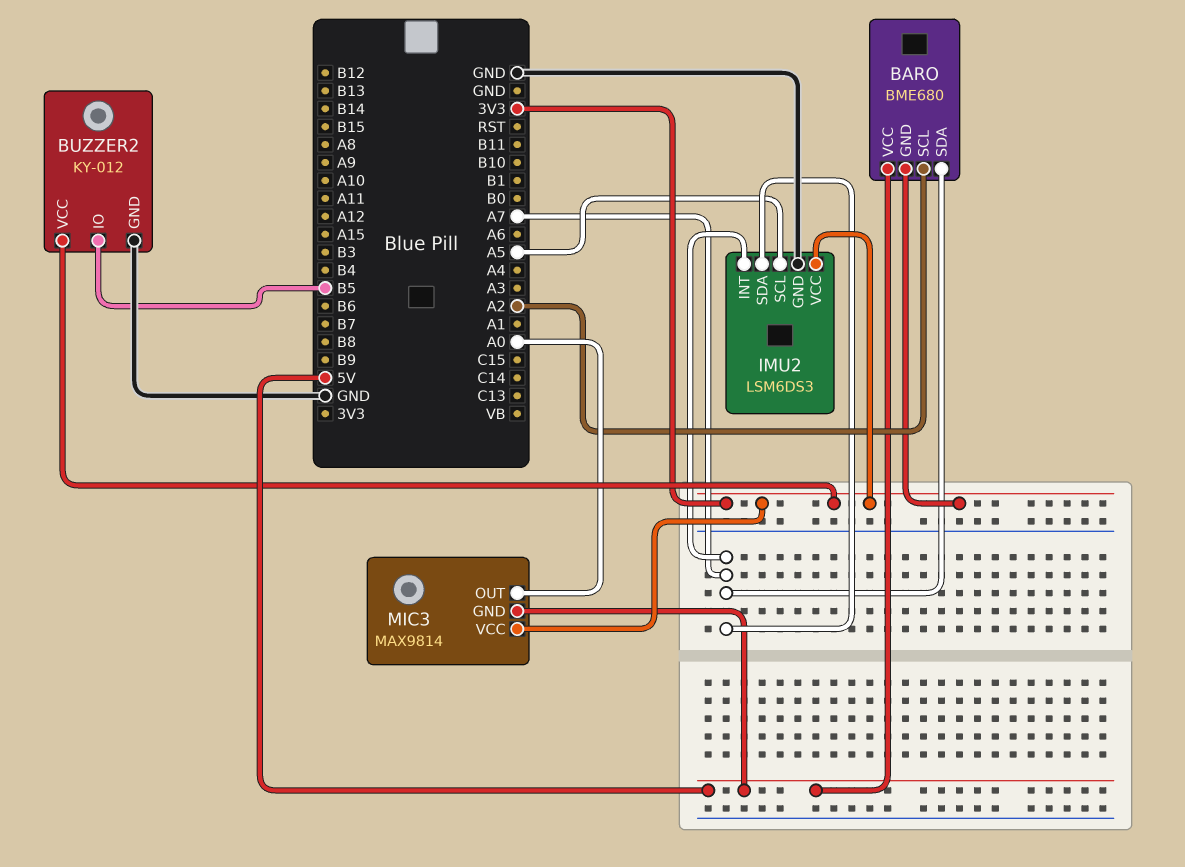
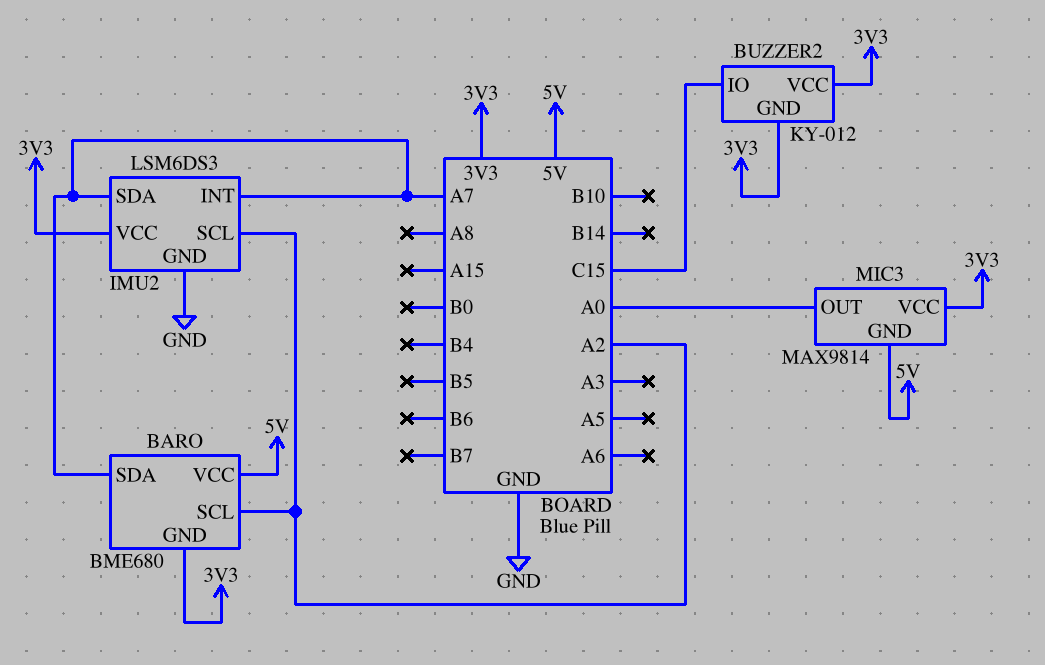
BUZZER2 pin GND: GND -> 3V3
BUZZER2 pin IO: B5 -> C15
IMU2 pin SCL: A5 -> A2

